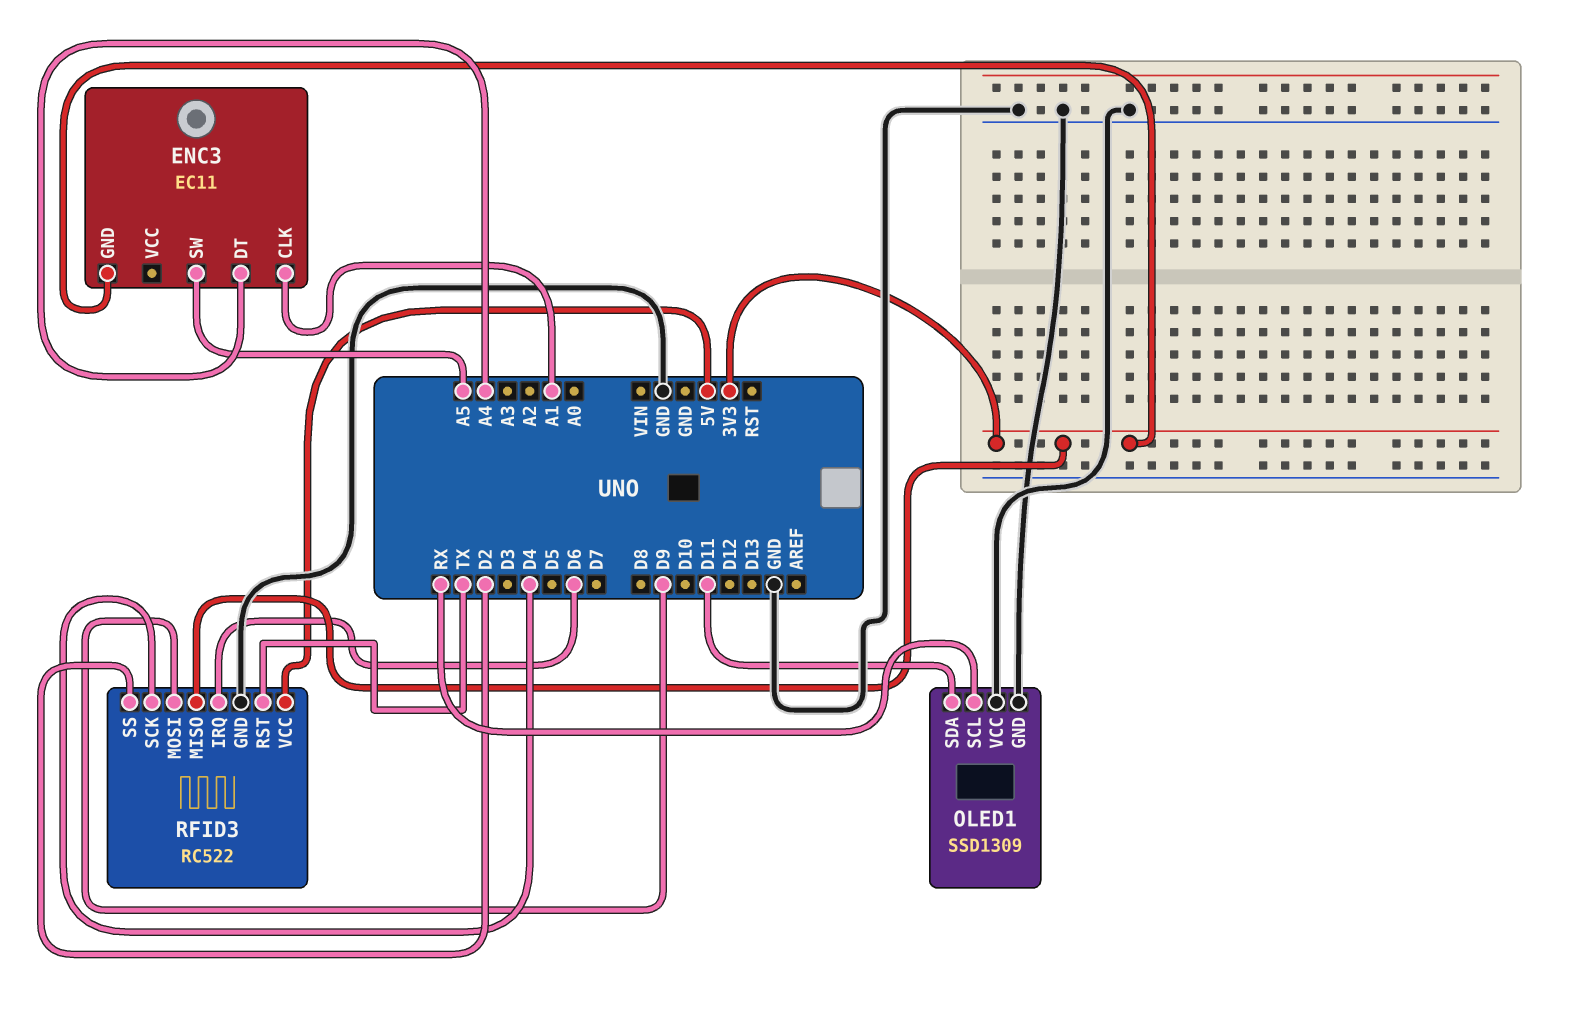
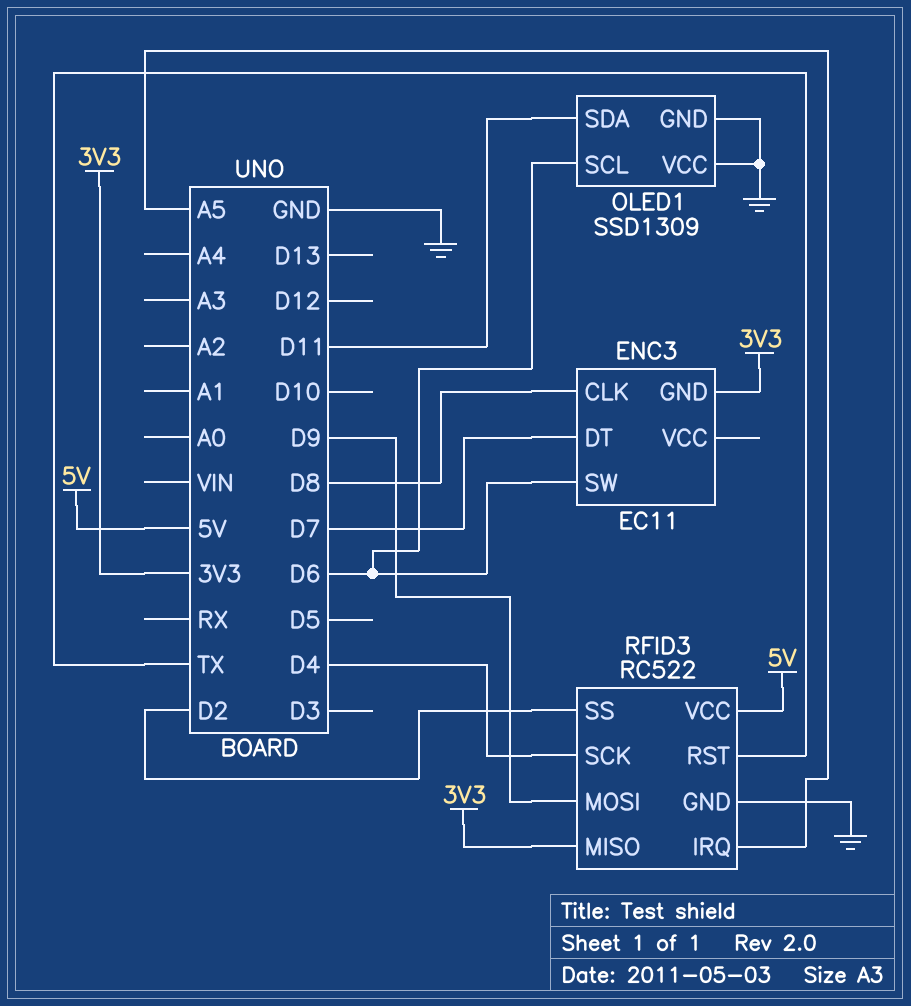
ENC3 pin CLK: A1 -> D8
ENC3 pin DT: A4 -> D7
ENC3 pin SW: A5 -> D6
OLED1 pin SCL: RX -> D6
RFID3 pin IRQ: D6 -> A5

